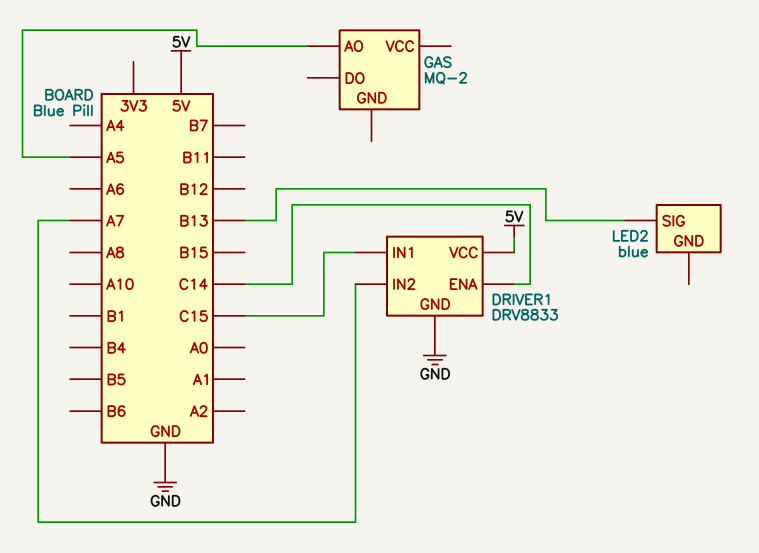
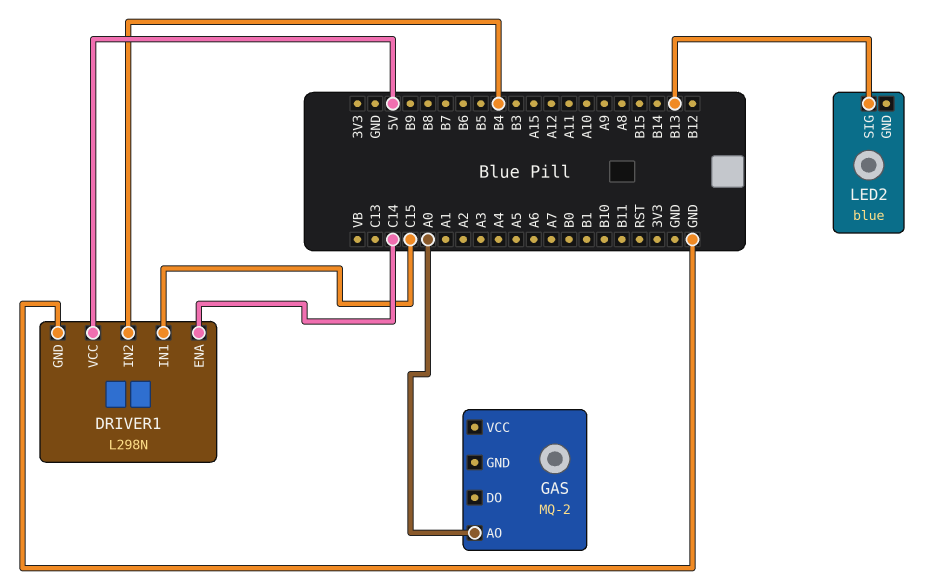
DRIVER1: DRV8833 -> L298N
DRIVER1 pin IN2: A7 -> B4
GAS pin AO: A5 -> A0

